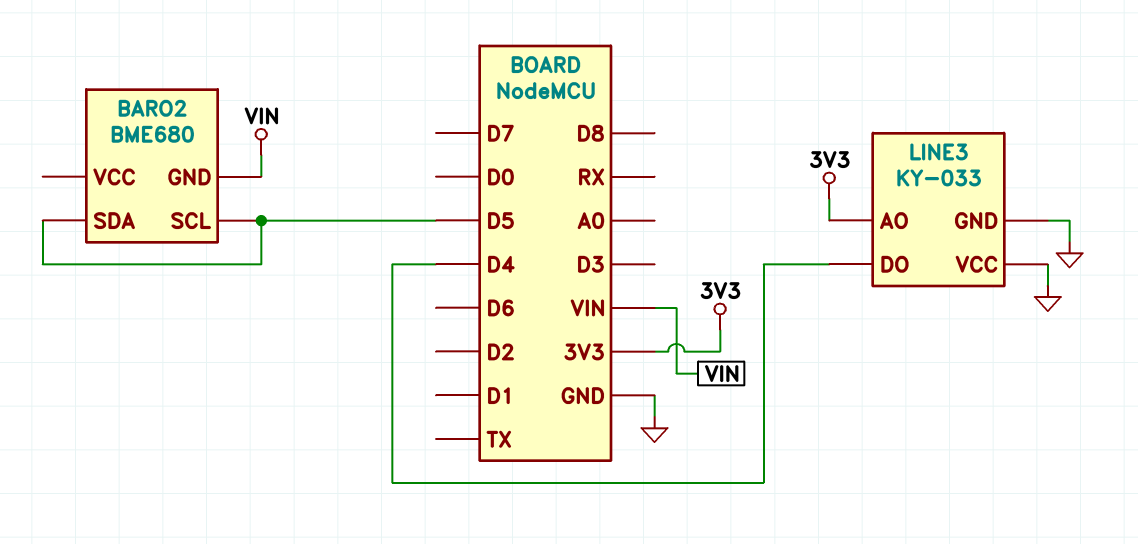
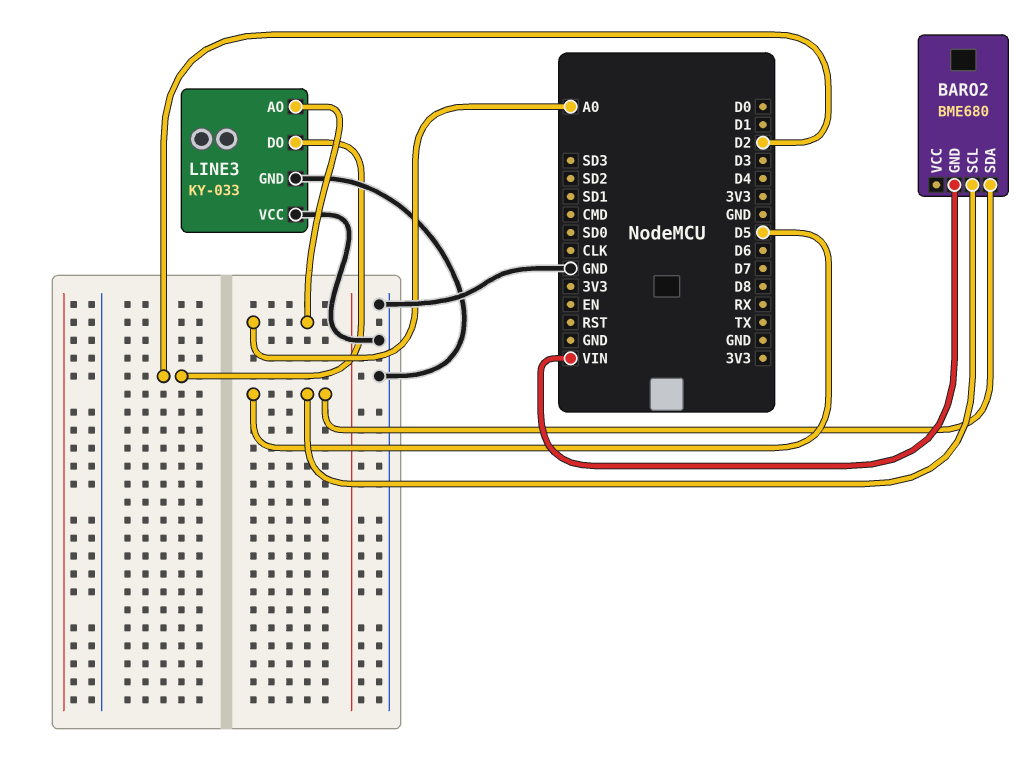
LINE3 pin AO: 3V3 -> A0
LINE3 pin DO: D4 -> D2

